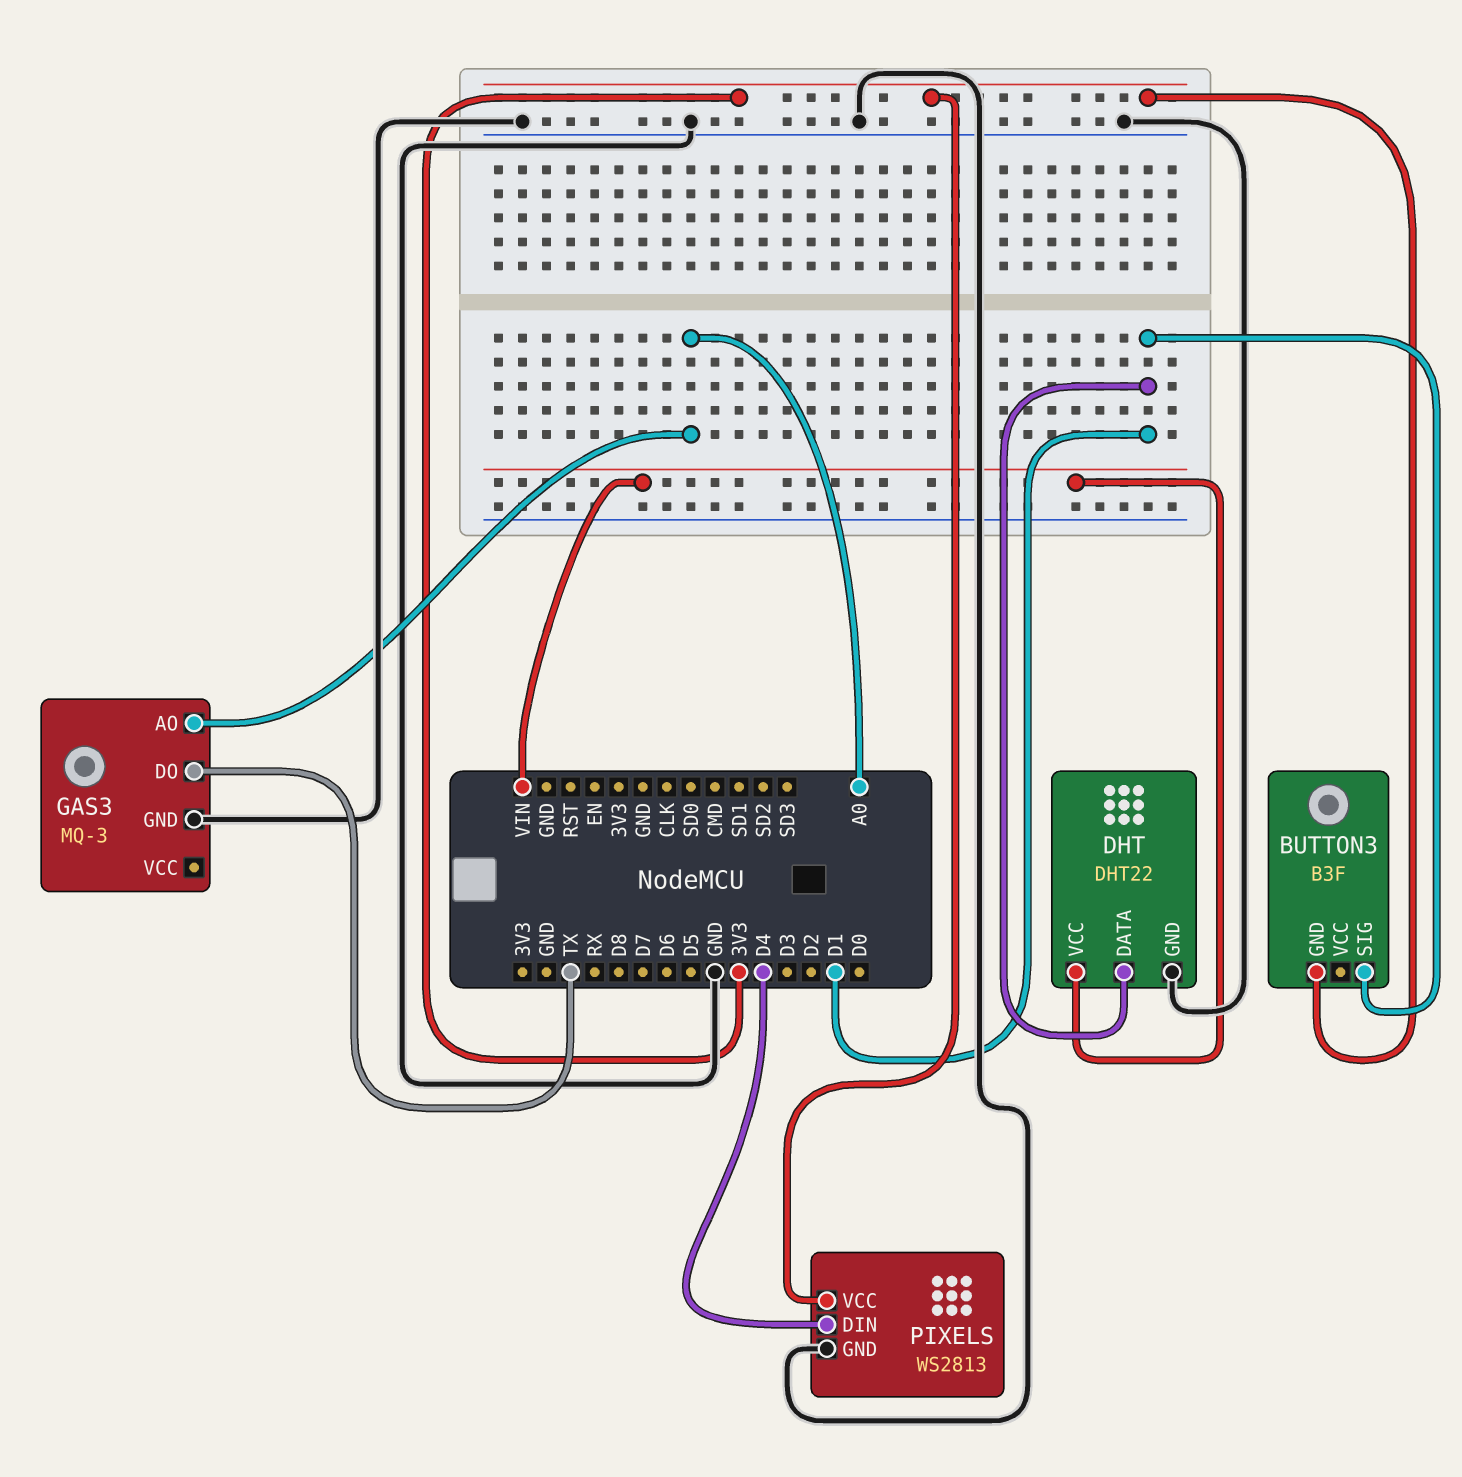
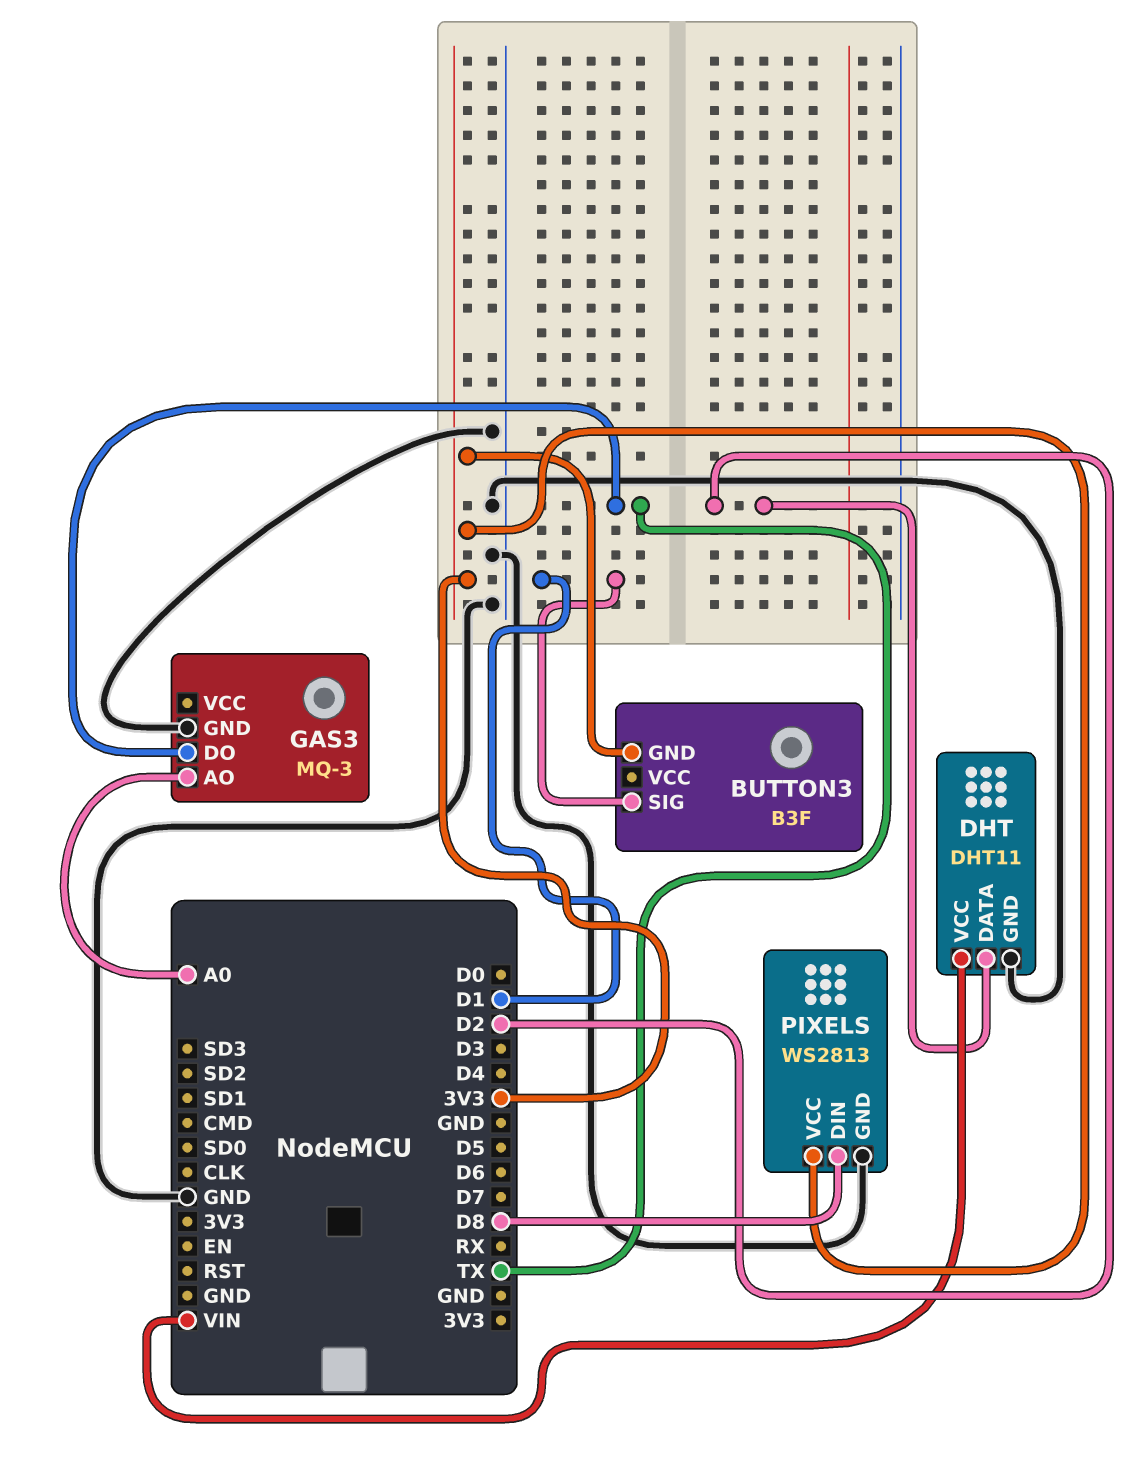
DHT: DHT22 -> DHT11
DHT pin DATA: D1 -> D2
PIXELS pin DIN: D4 -> D8

